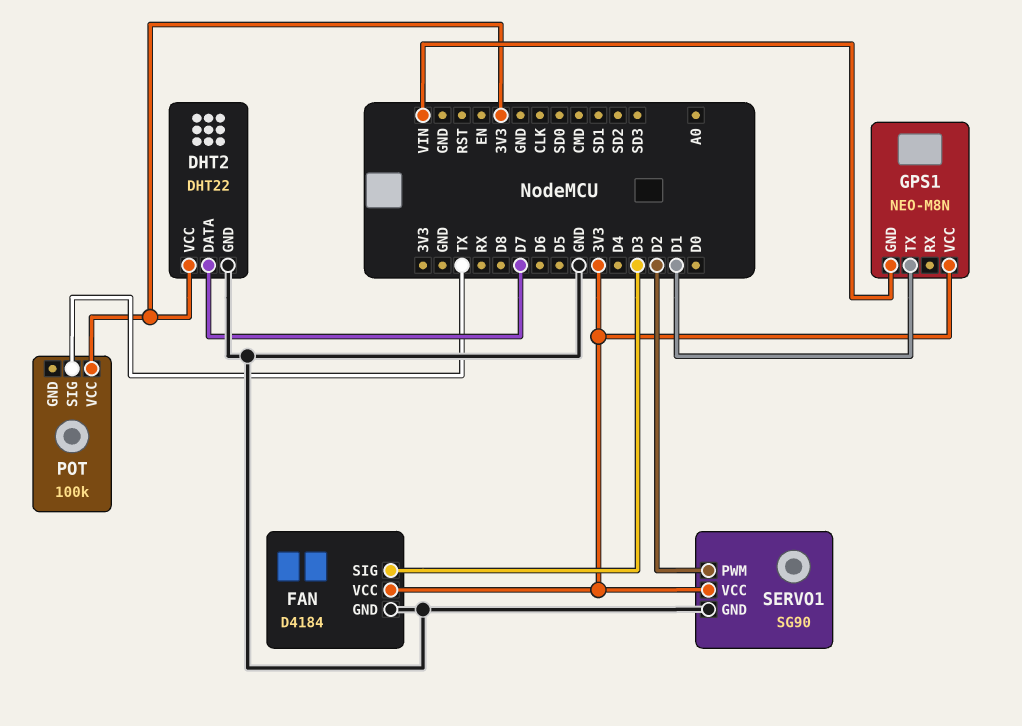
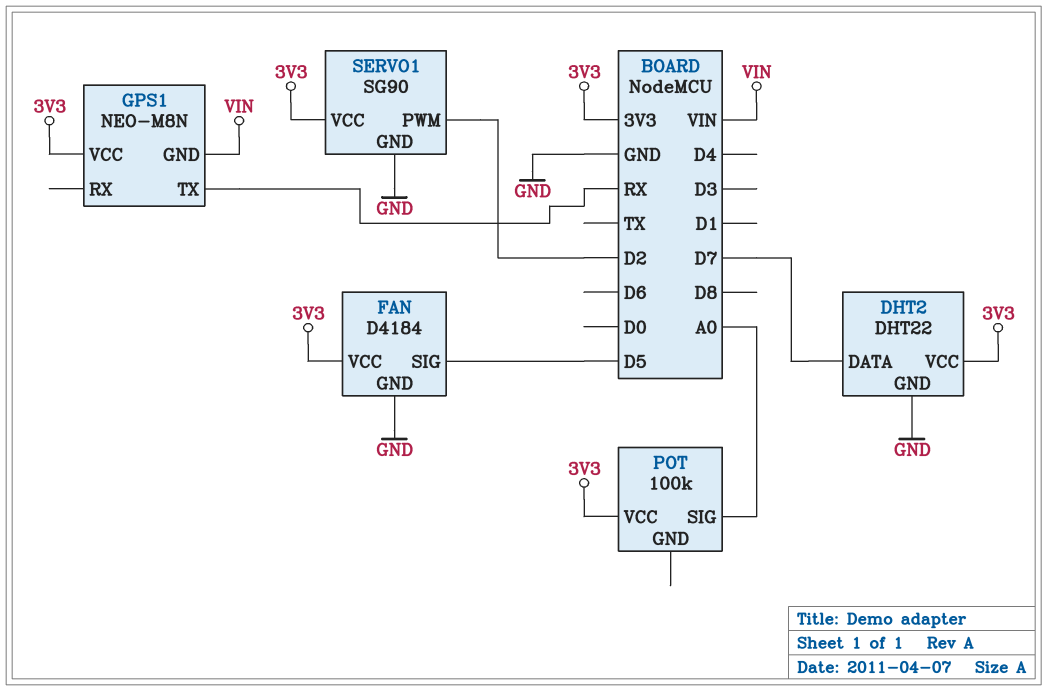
FAN pin SIG: D3 -> D5
GPS1 pin TX: D1 -> RX
POT pin SIG: TX -> A0

